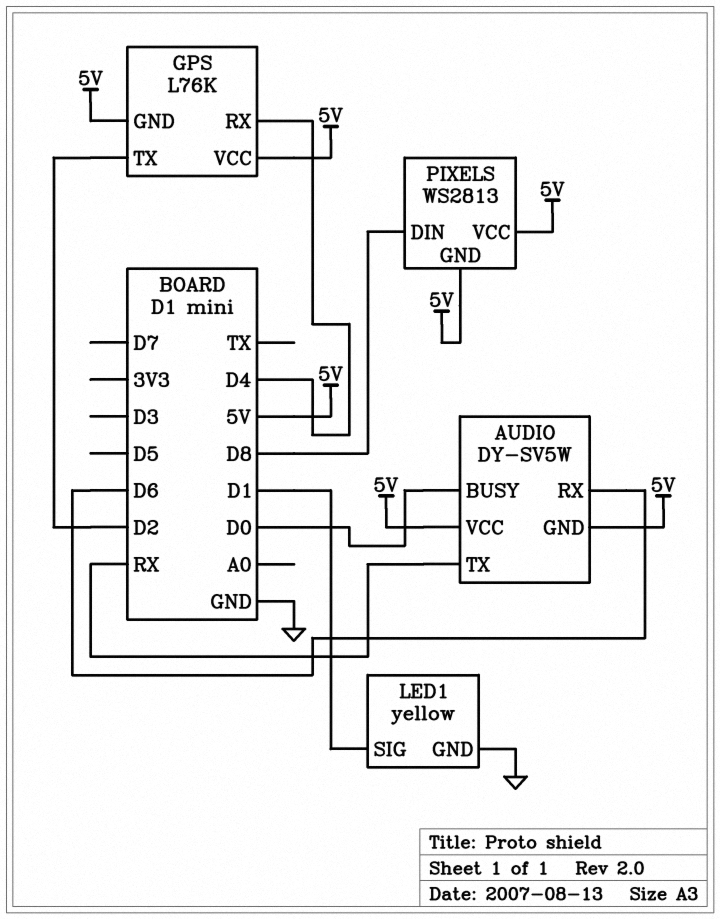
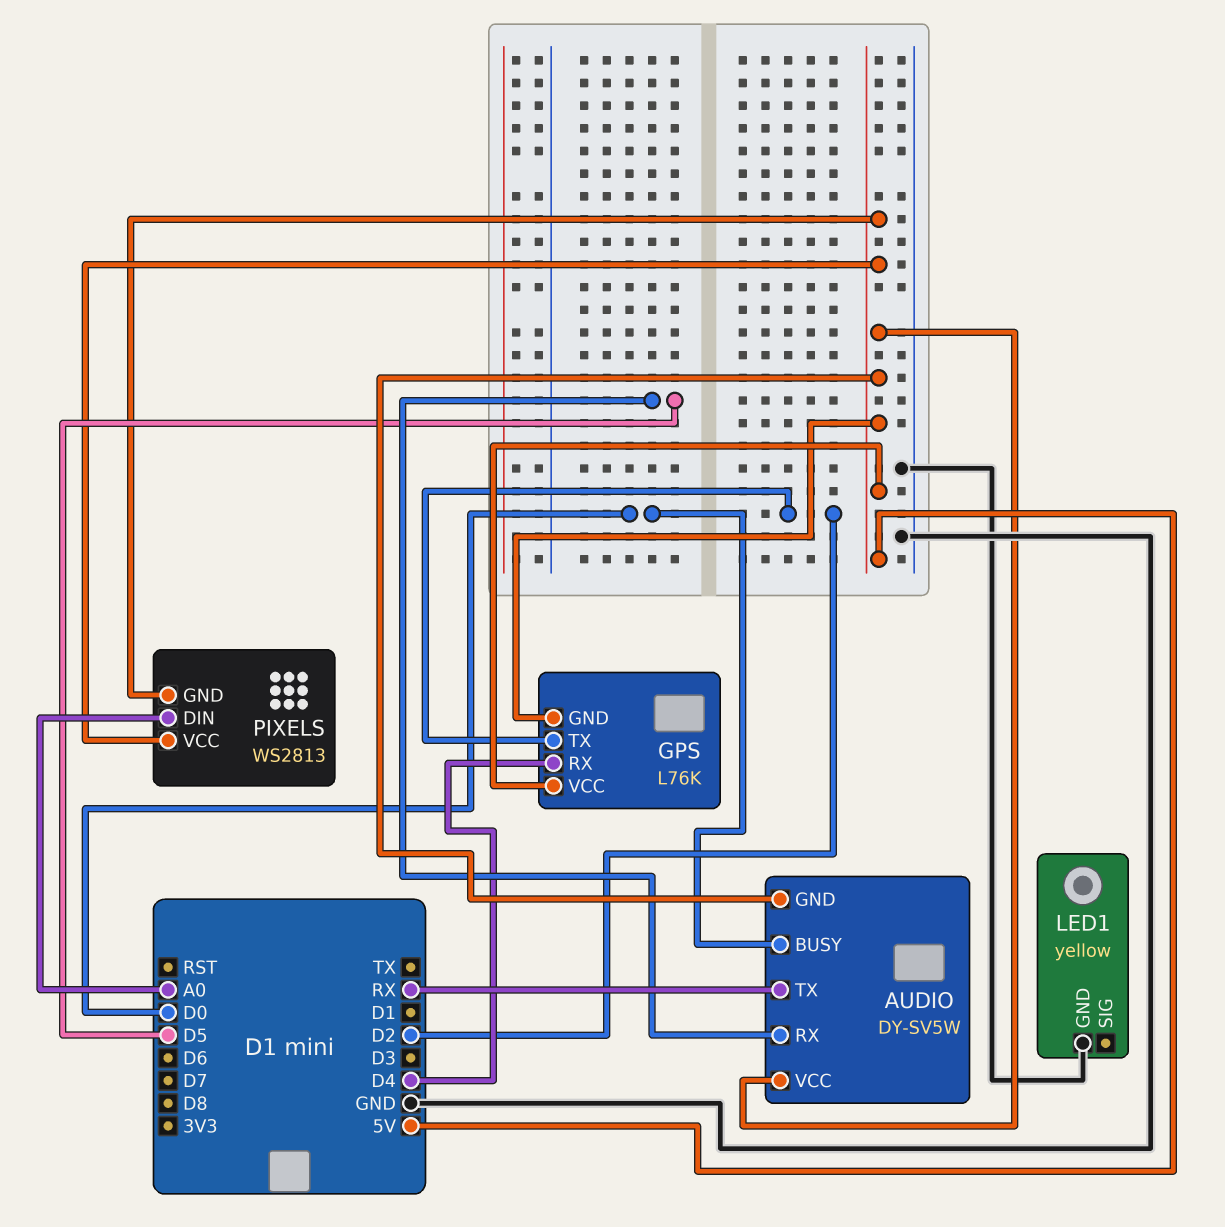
AUDIO pin RX: D6 -> D5
LED1 pin SIG: D1 -> none
PIXELS pin DIN: D8 -> A0

